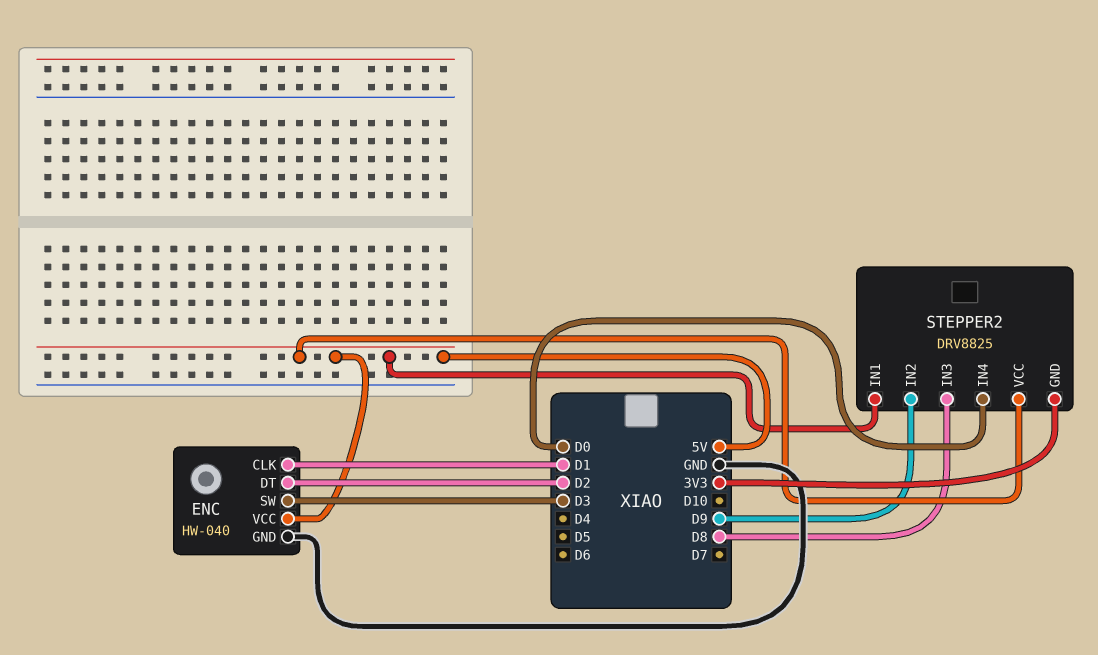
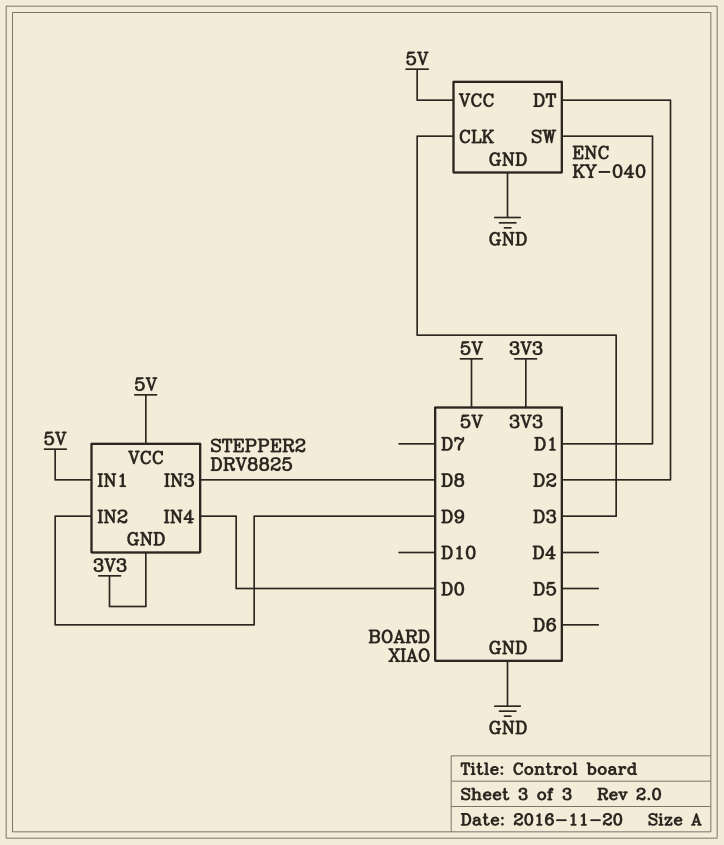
ENC: HW-040 -> KY-040
ENC pin CLK: D1 -> D3
ENC pin SW: D3 -> D1

